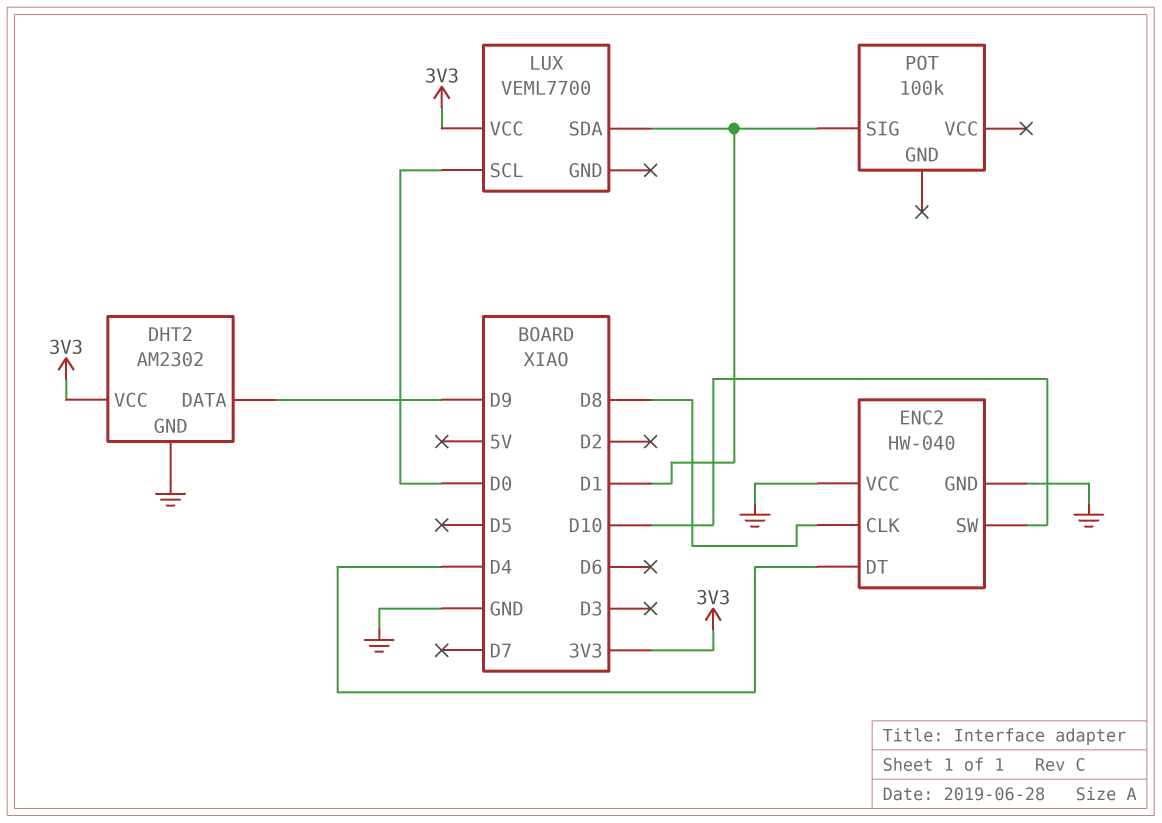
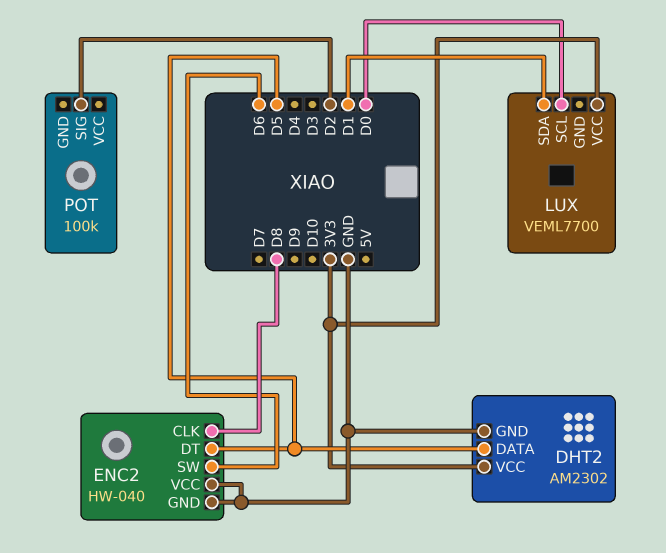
DHT2 pin DATA: D9 -> D5
ENC2 pin DT: D4 -> D5
ENC2 pin SW: D10 -> D6
POT pin SIG: D1 -> D2

